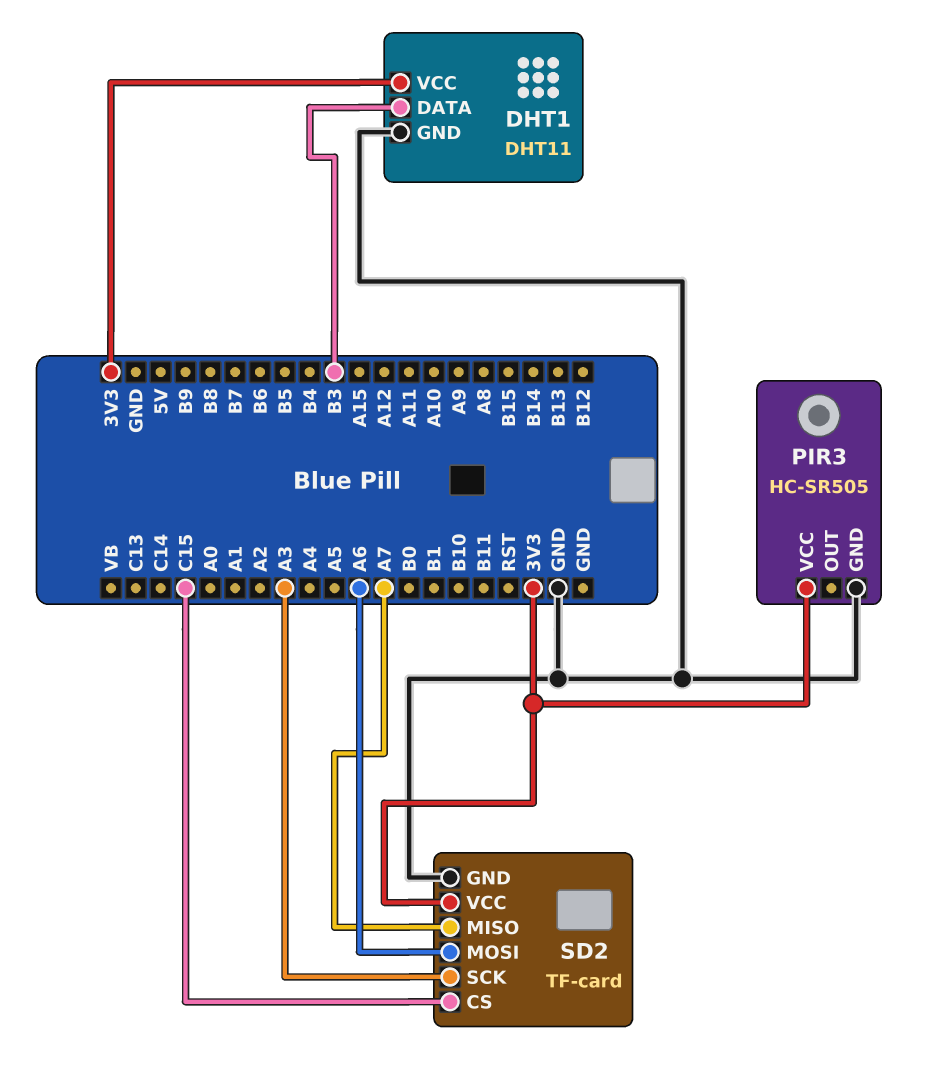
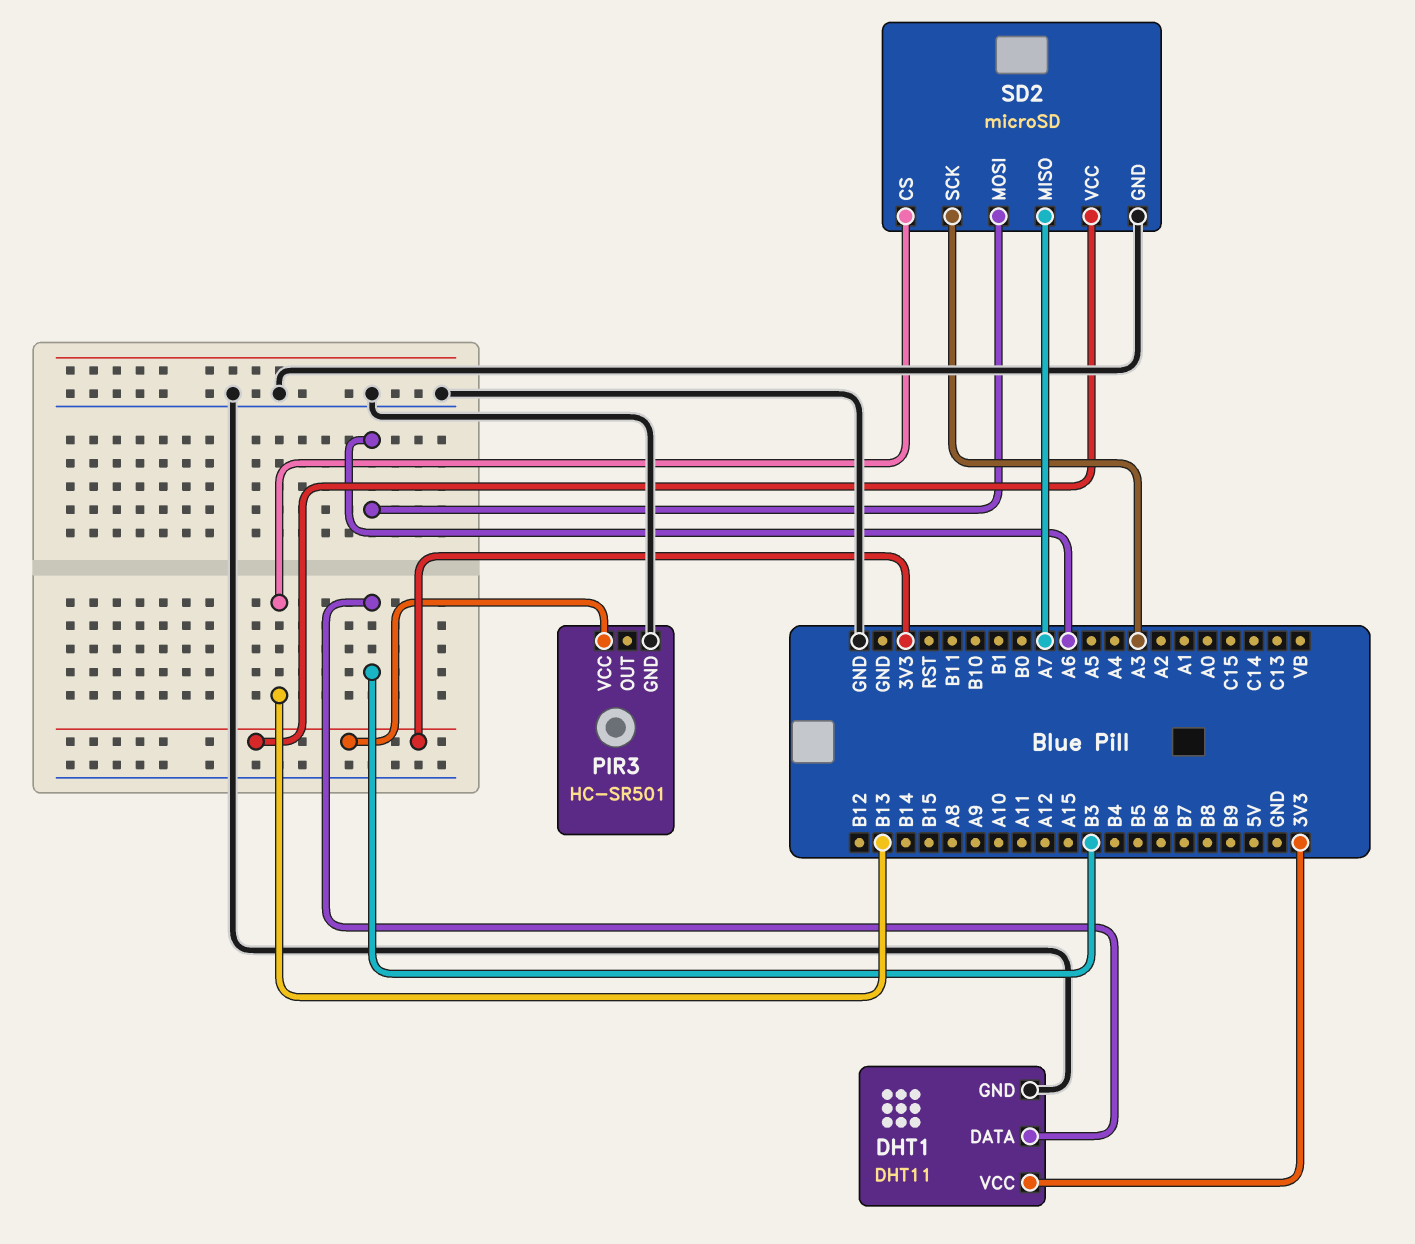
PIR3: HC-SR505 -> HC-SR501
SD2: TF-card -> microSD
SD2 pin CS: C15 -> B13

